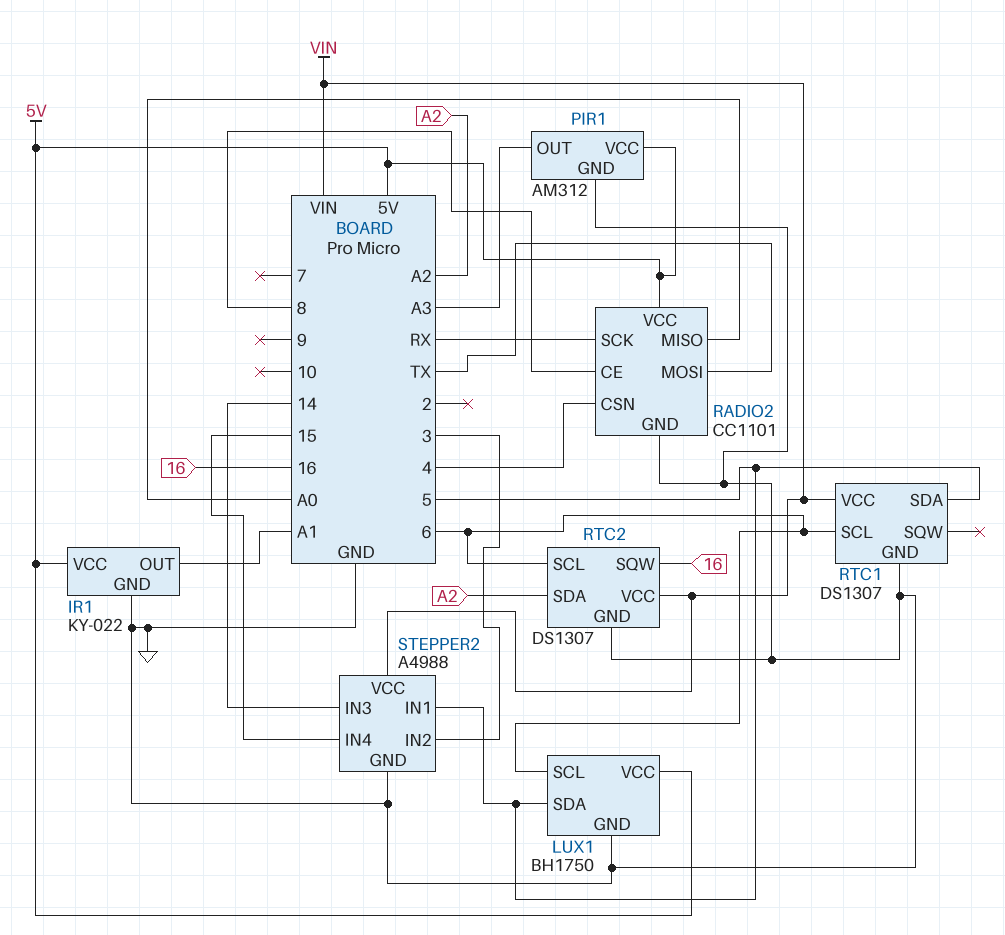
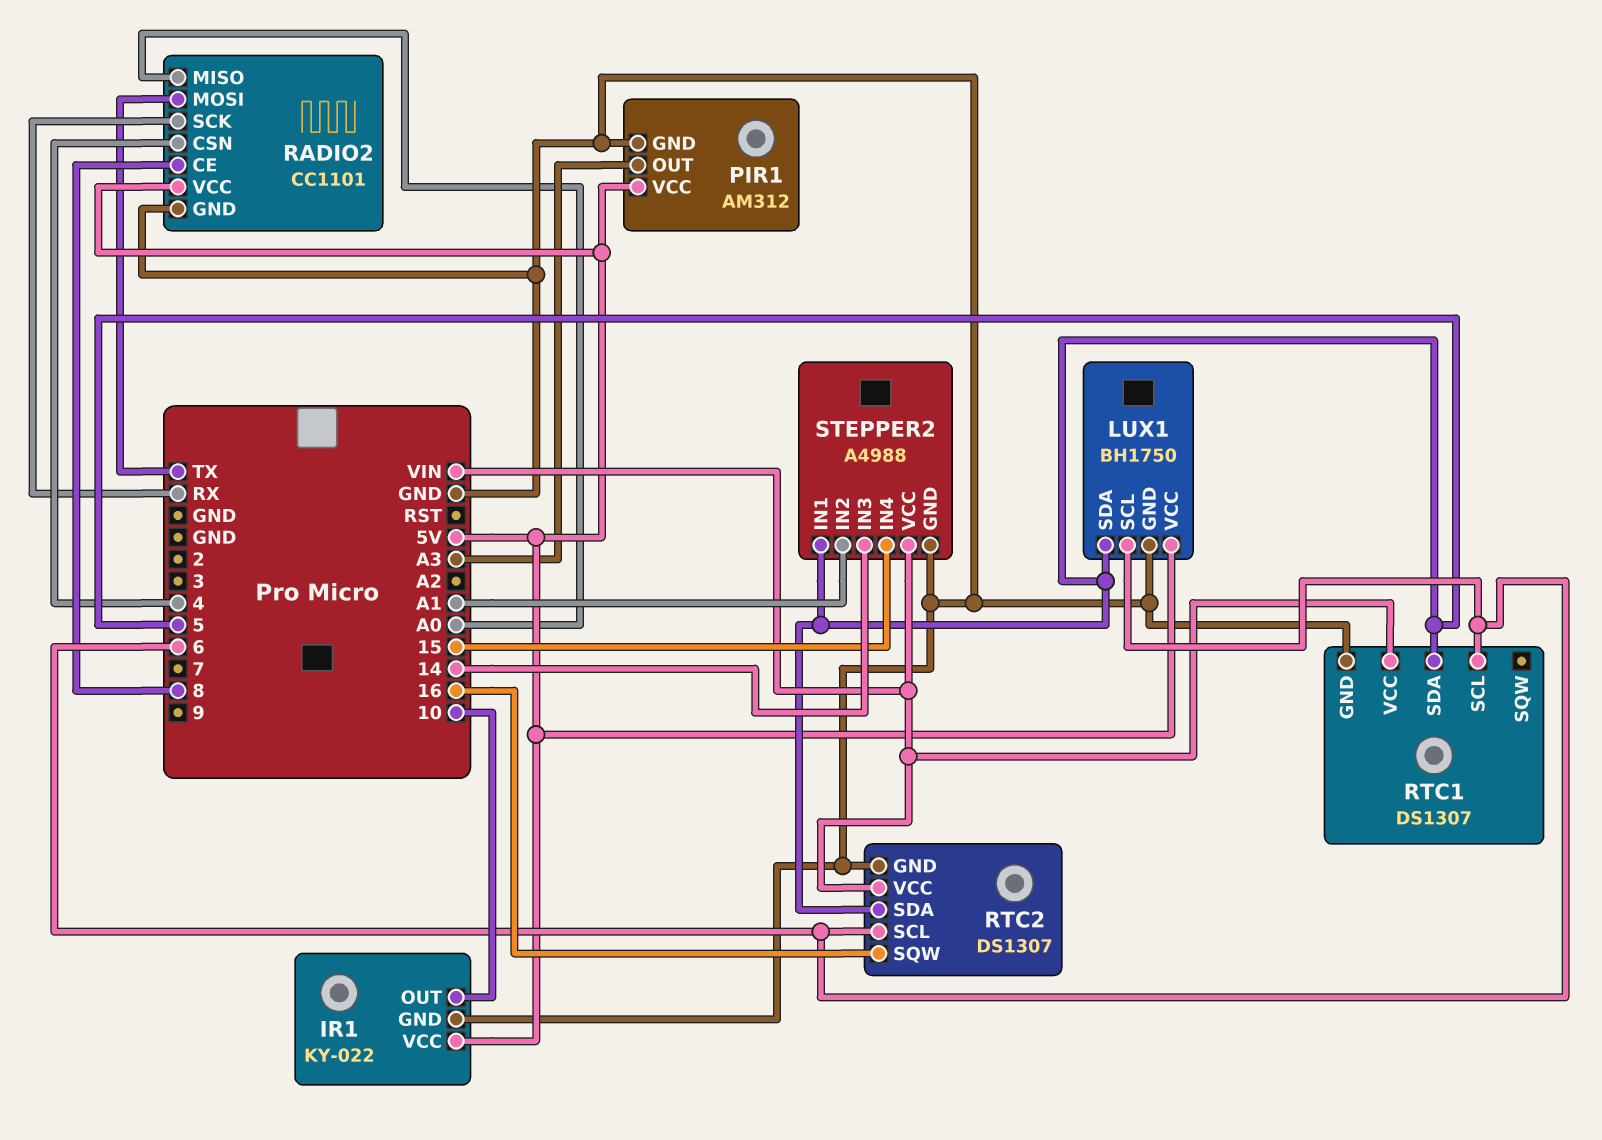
IR1 pin OUT: A1 -> 10
RTC2 pin SDA: A2 -> 5
STEPPER2 pin IN2: 3 -> A1

